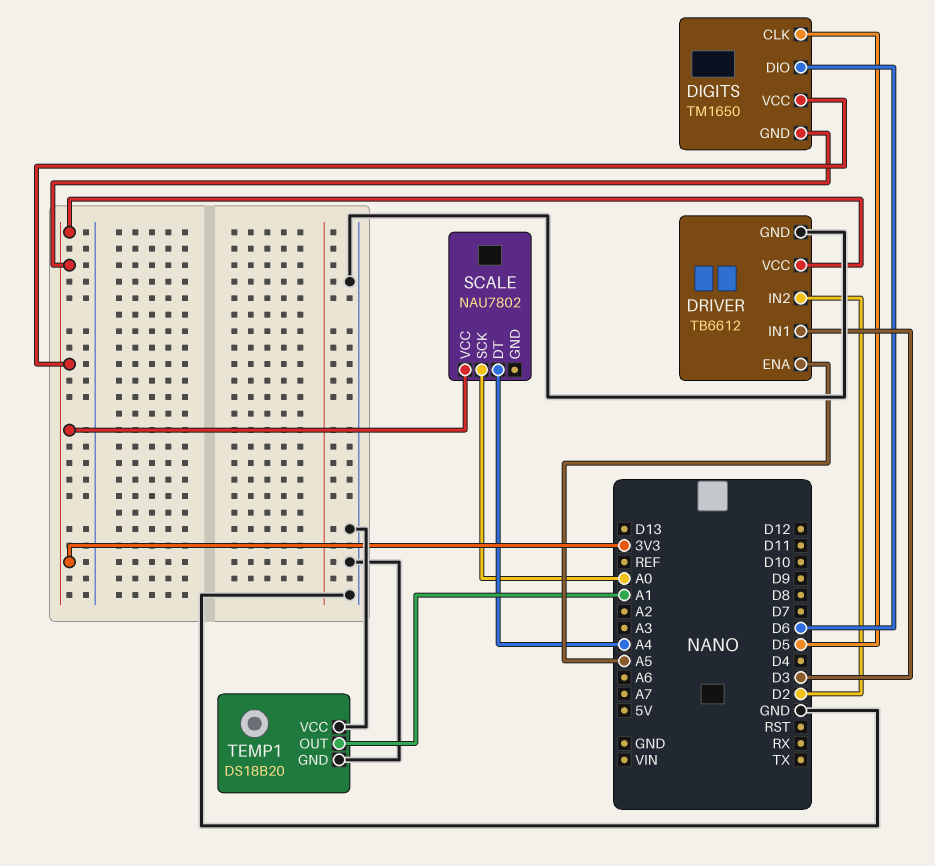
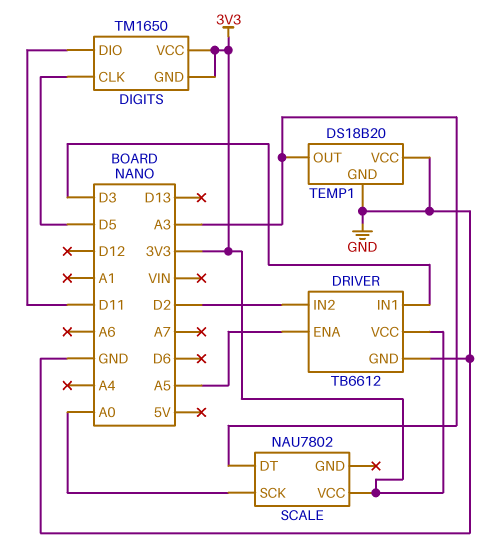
DIGITS pin DIO: D6 -> D11
SCALE pin DT: A4 -> A3
TEMP1 pin OUT: A1 -> A3

